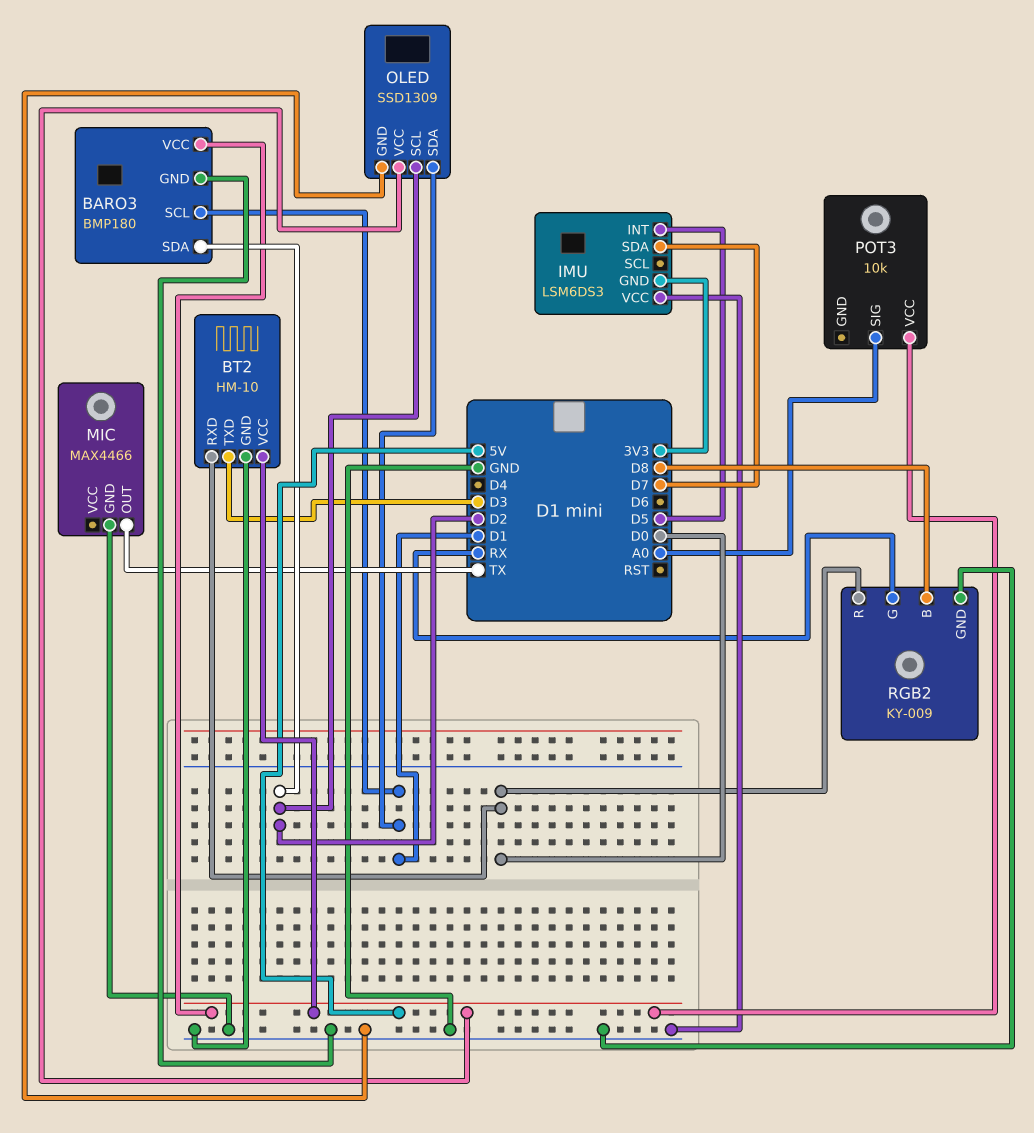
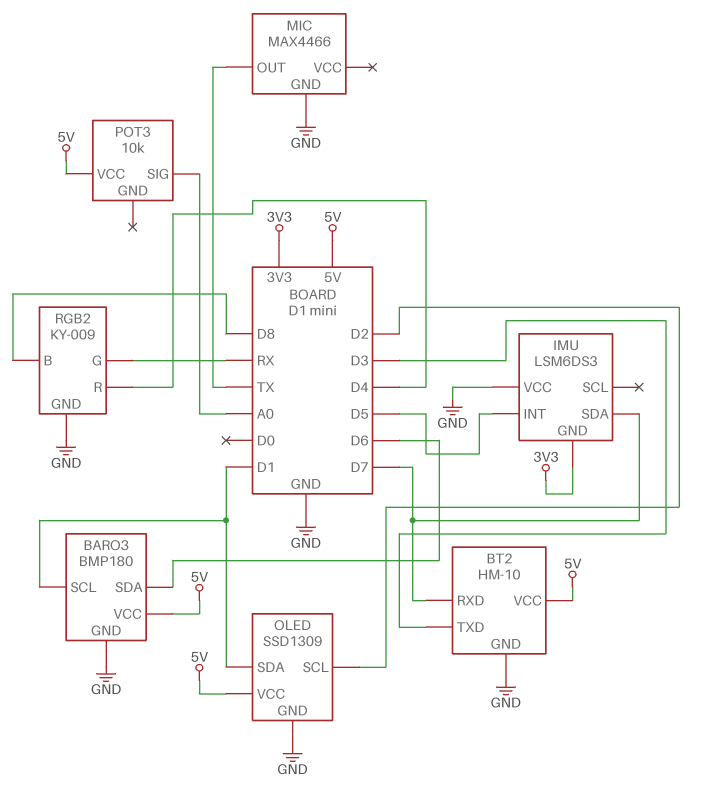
BARO3 pin SDA: D2 -> D6
BT2 pin RXD: D0 -> D7
RGB2 pin R: D0 -> D4

